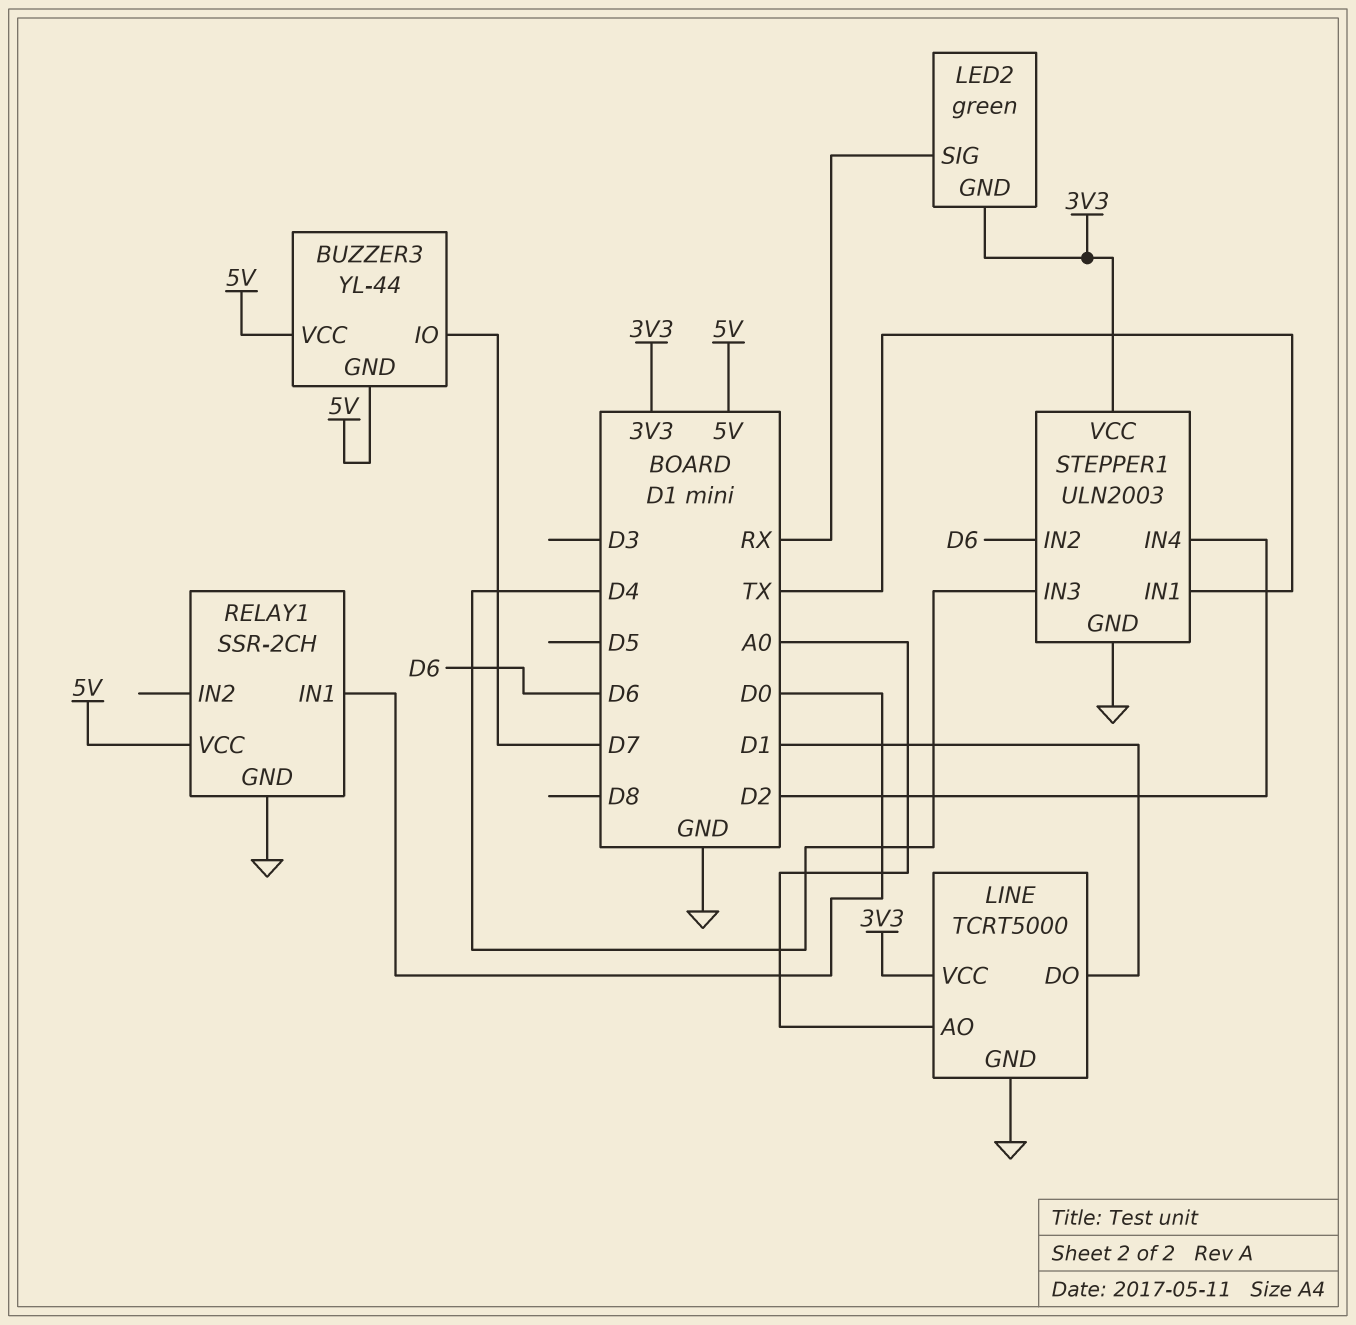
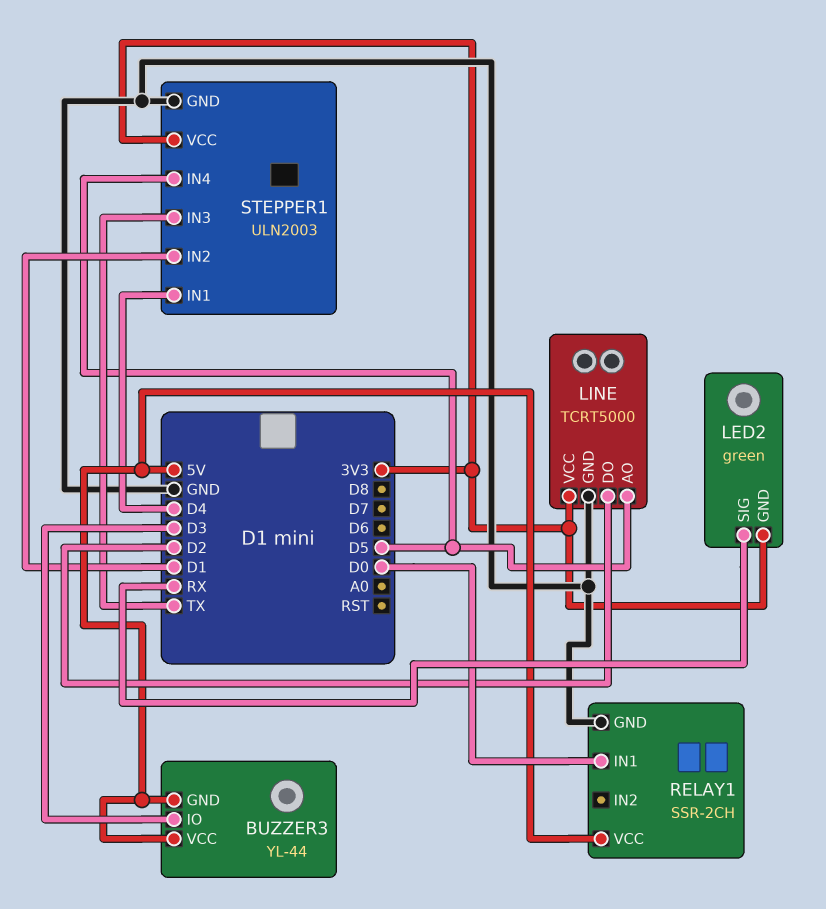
BUZZER3 pin IO: D7 -> D3
LINE pin AO: A0 -> D5
LINE pin DO: D1 -> D2
STEPPER1 pin IN1: TX -> D4
STEPPER1 pin IN2: D6 -> D1
STEPPER1 pin IN3: D4 -> TX
STEPPER1 pin IN4: D2 -> D5

